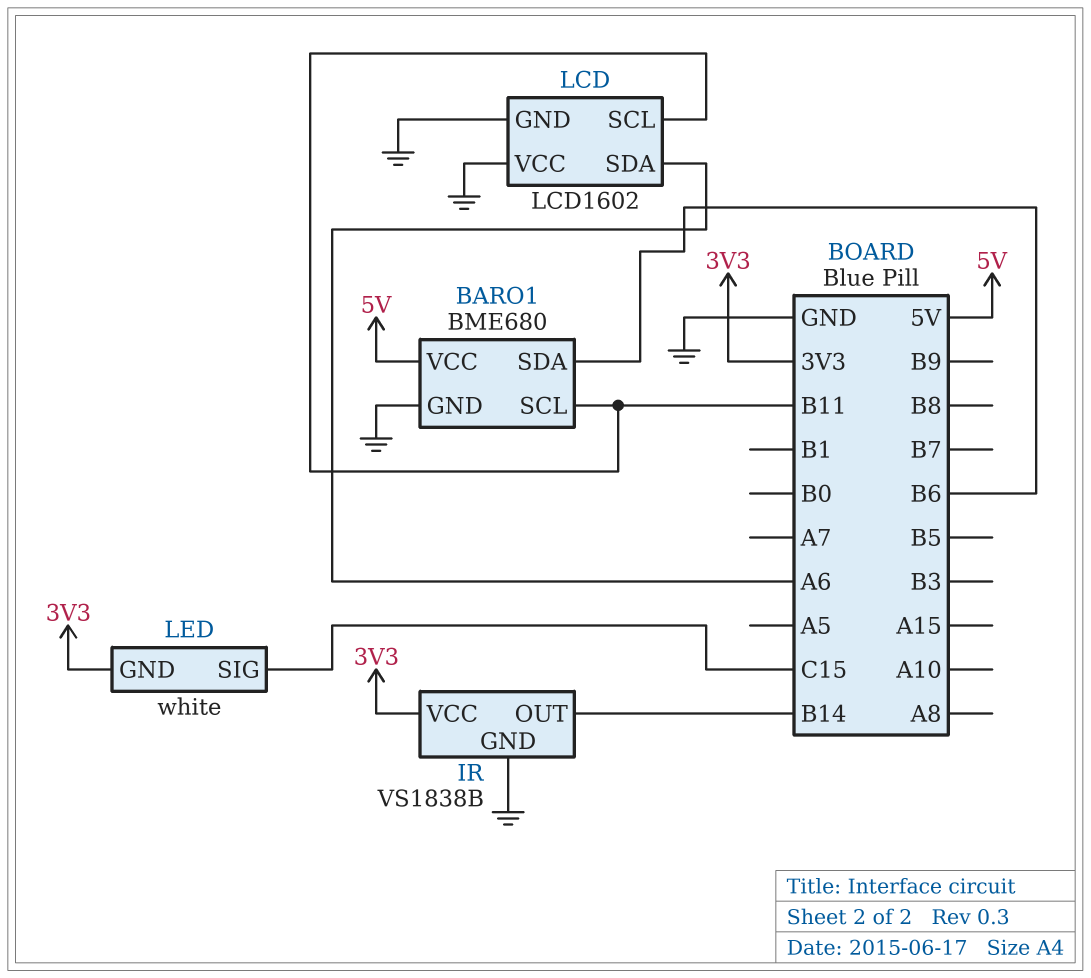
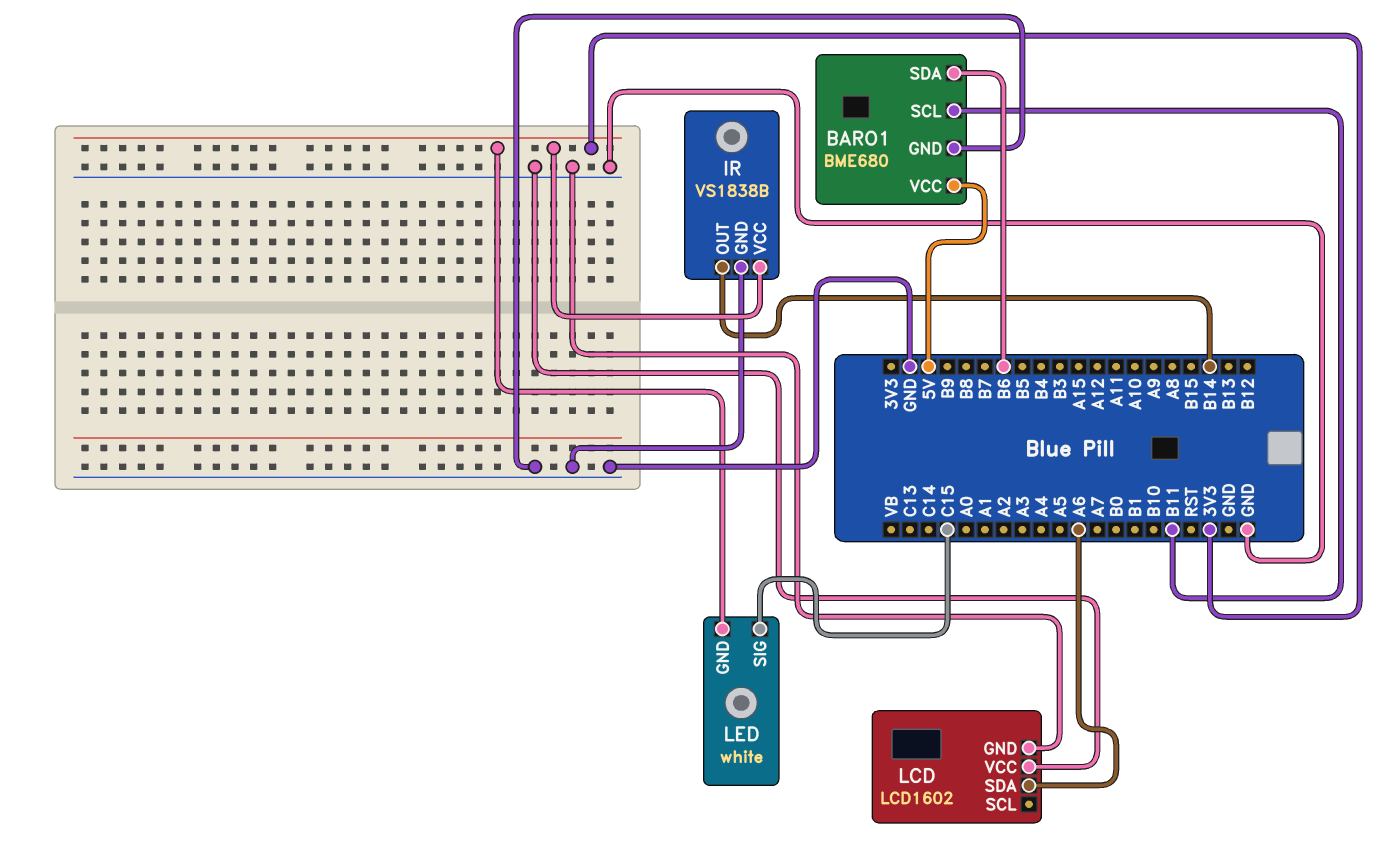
LCD pin SCL: B11 -> none

